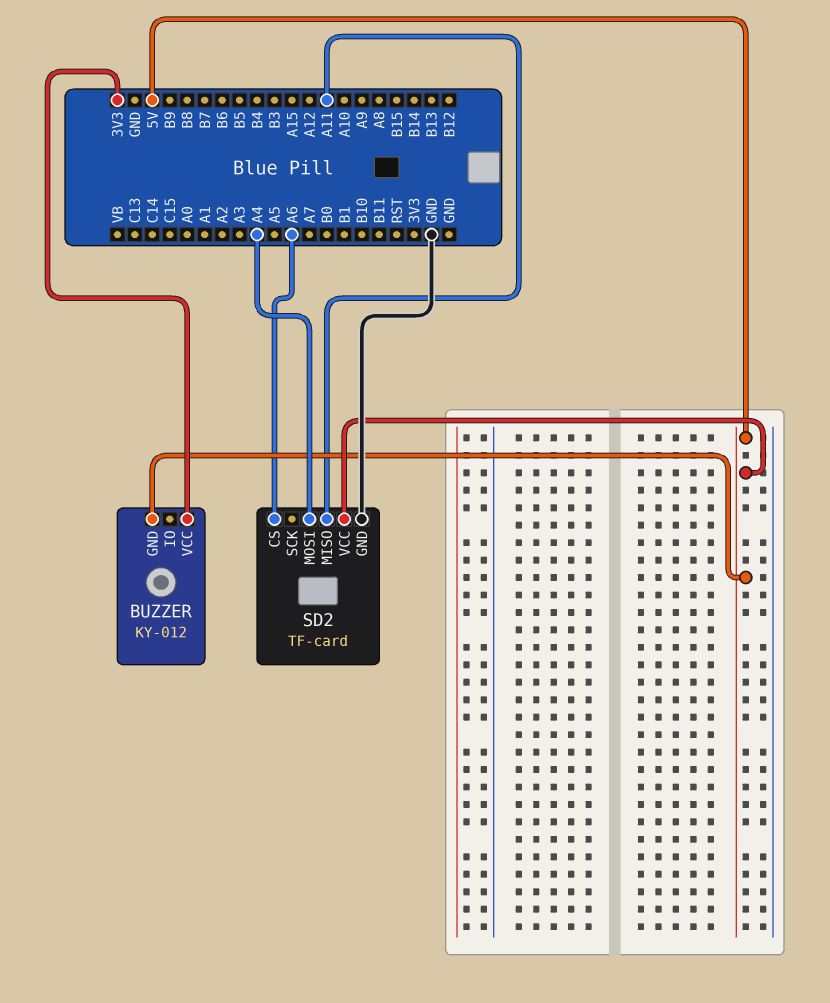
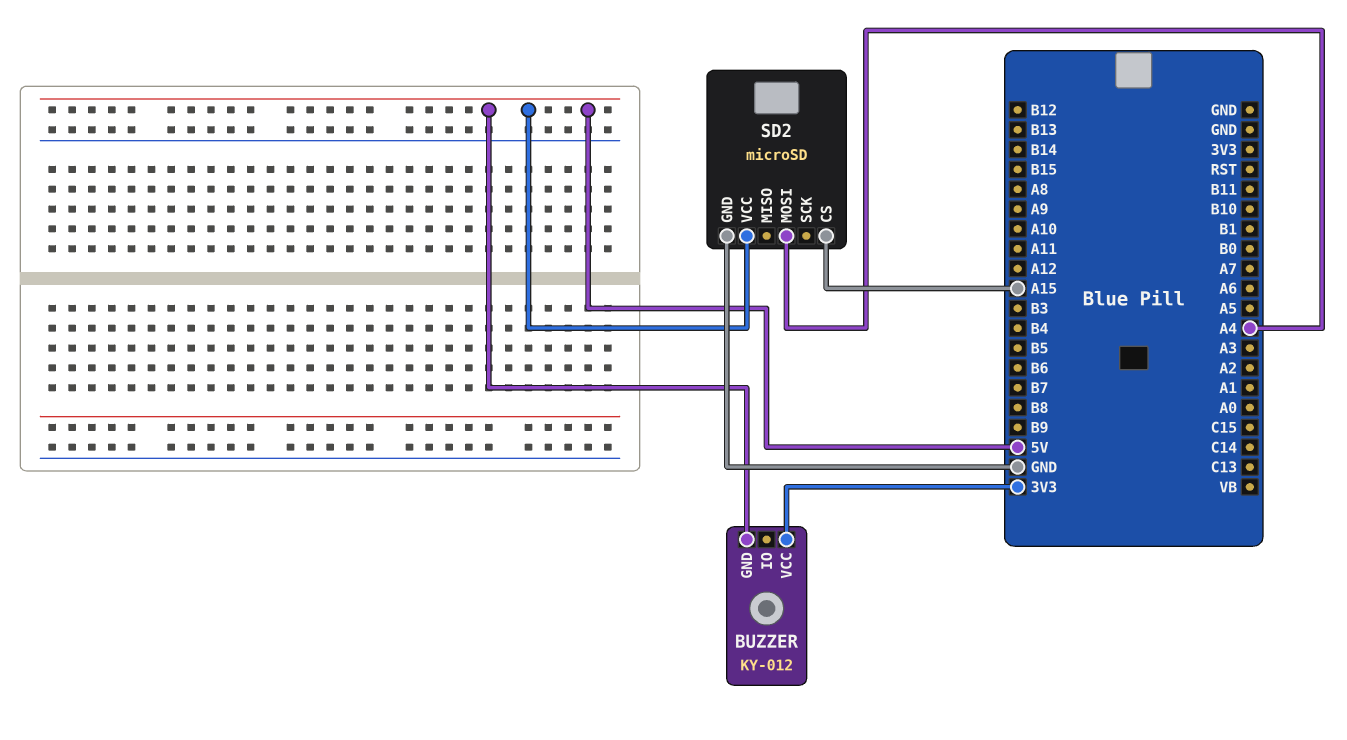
SD2: TF-card -> microSD
SD2 pin CS: A6 -> A15
SD2 pin MISO: A11 -> none

